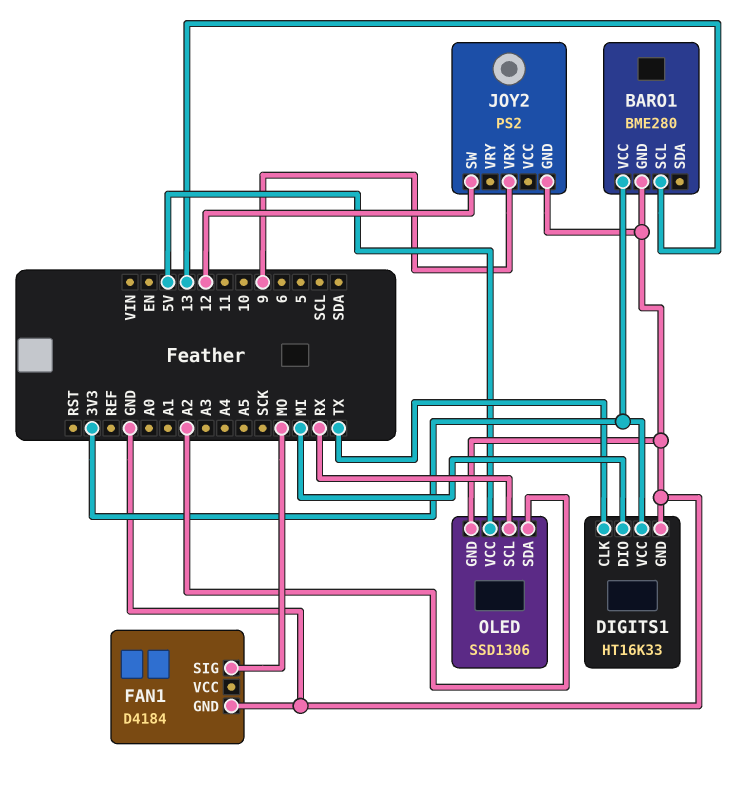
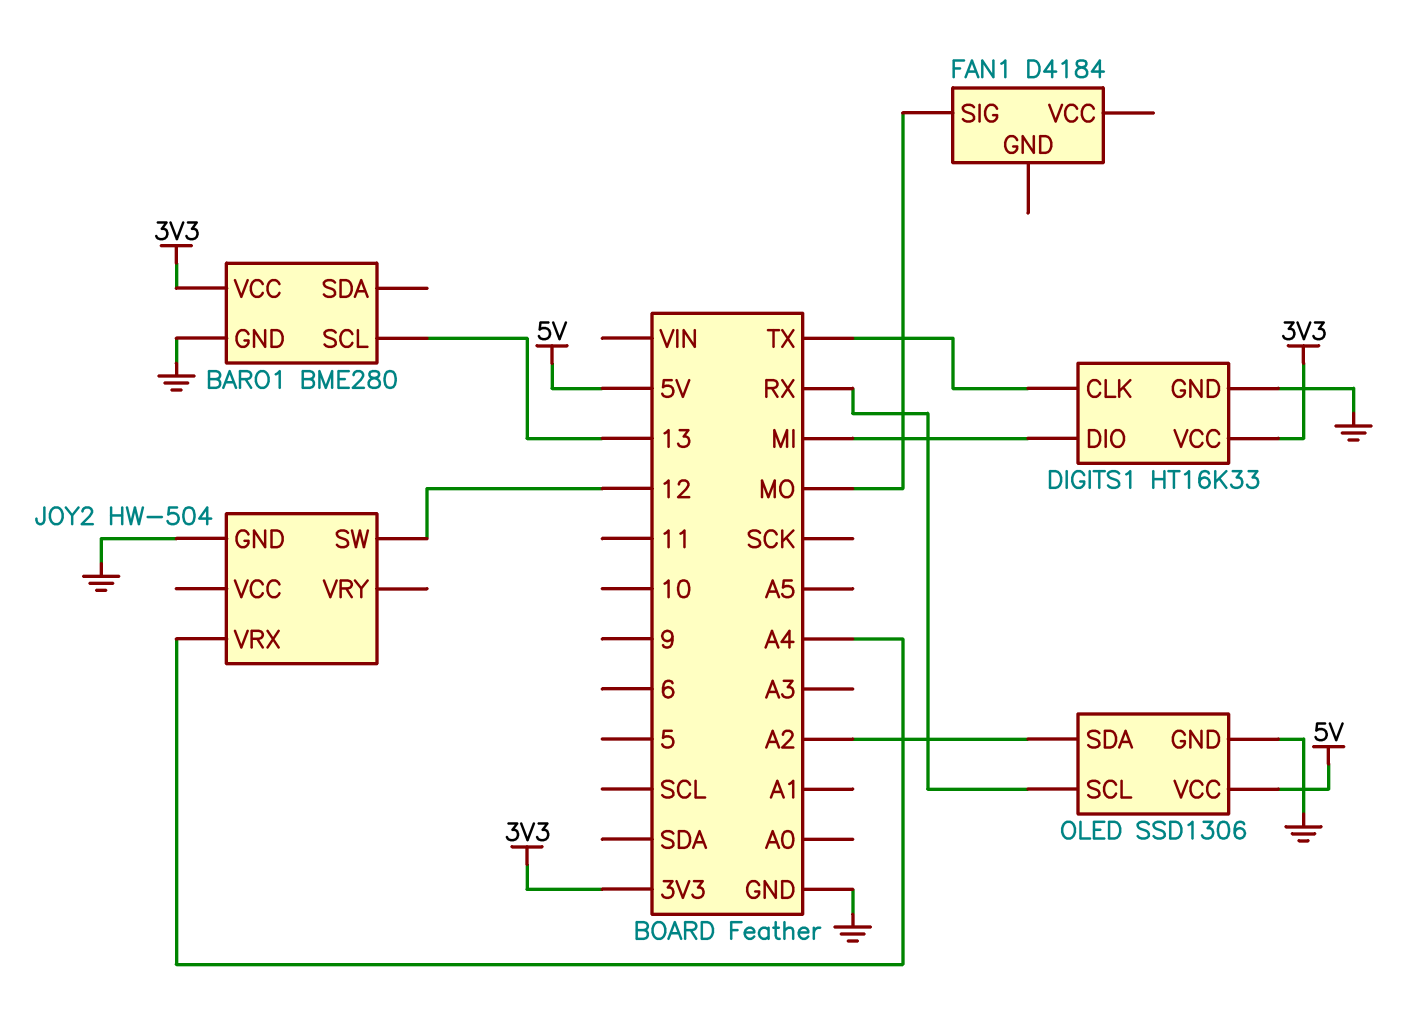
FAN1 pin GND: GND -> none
JOY2: PS2 -> HW-504
JOY2 pin VRX: 9 -> A4

